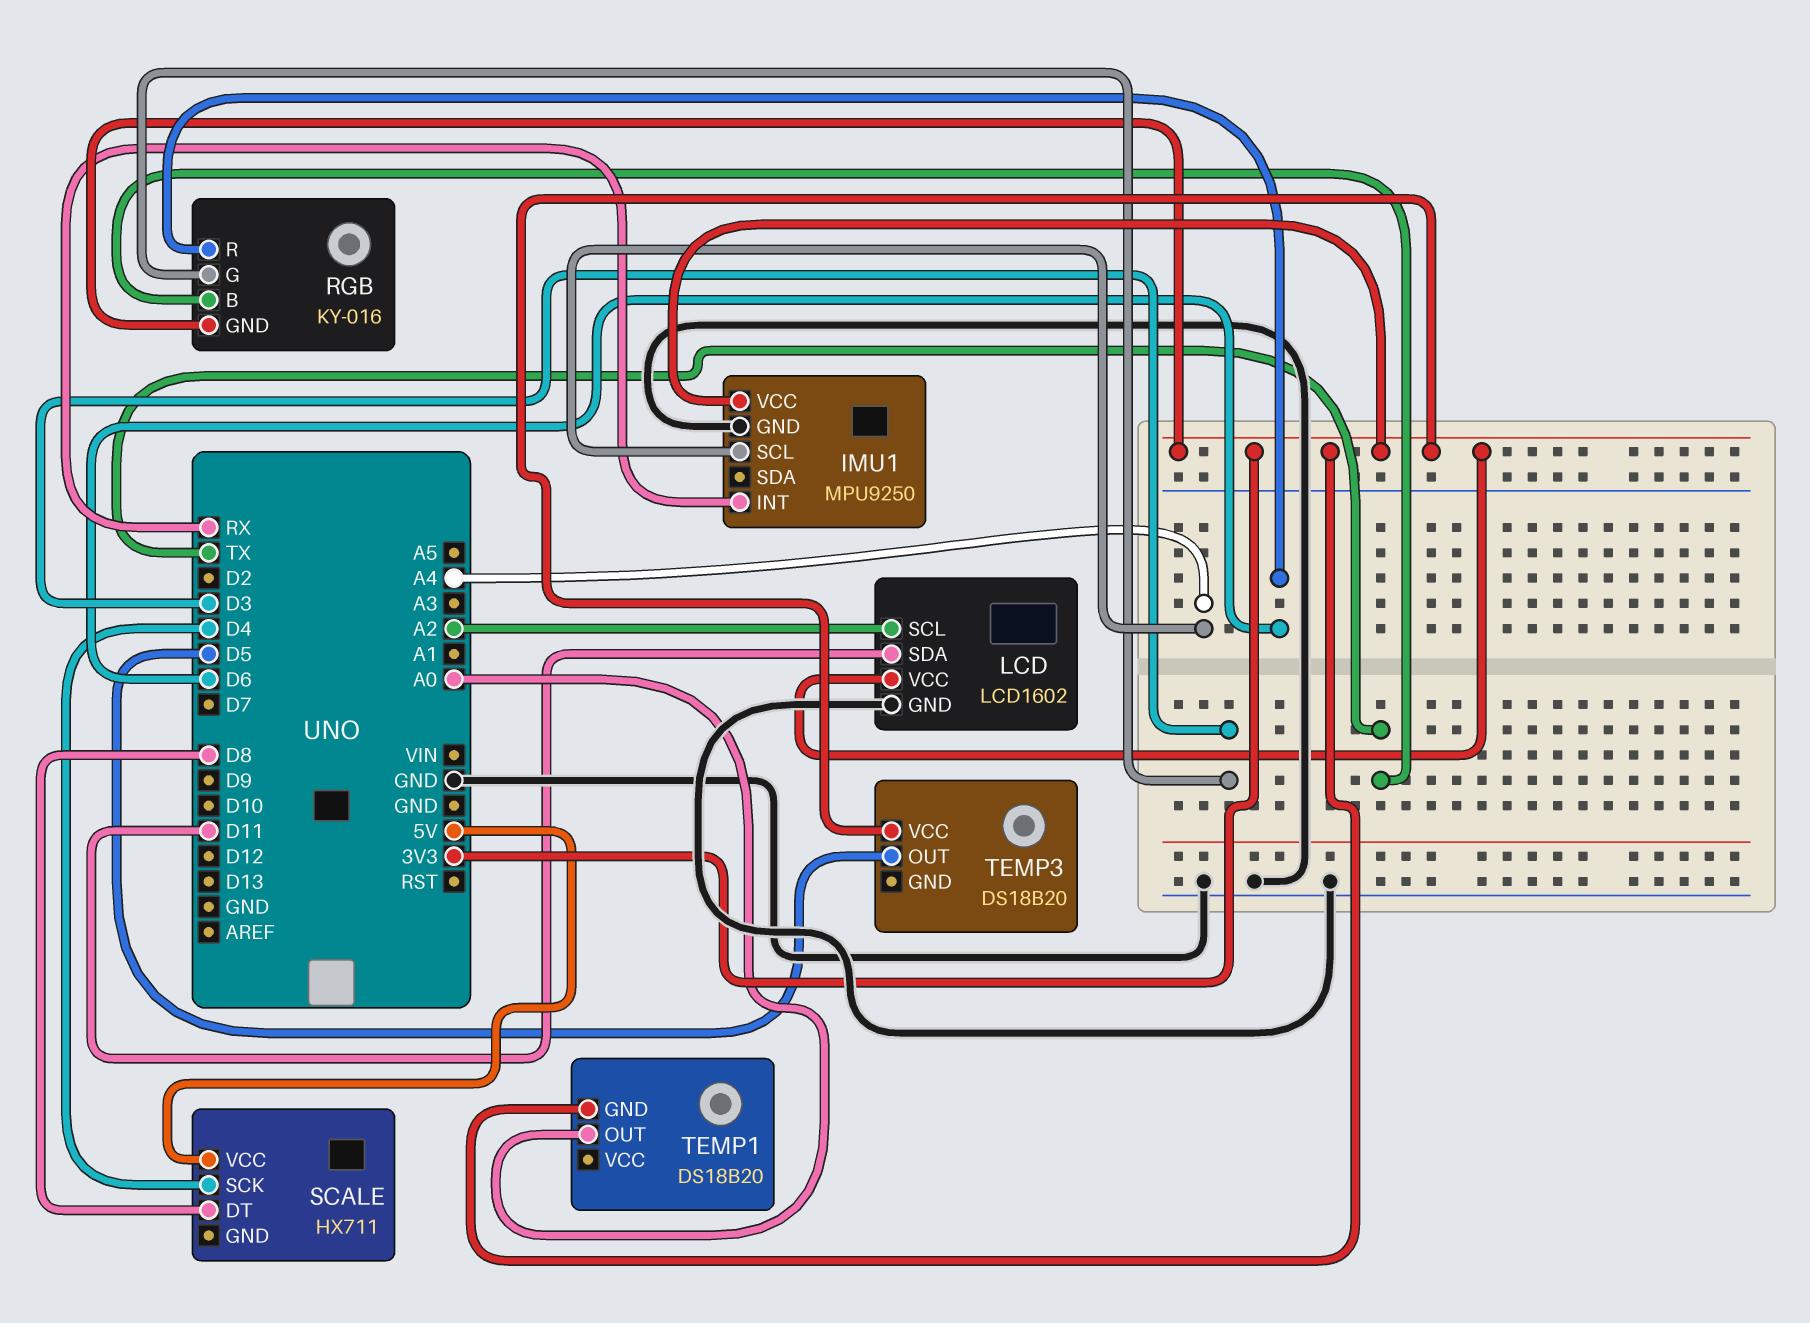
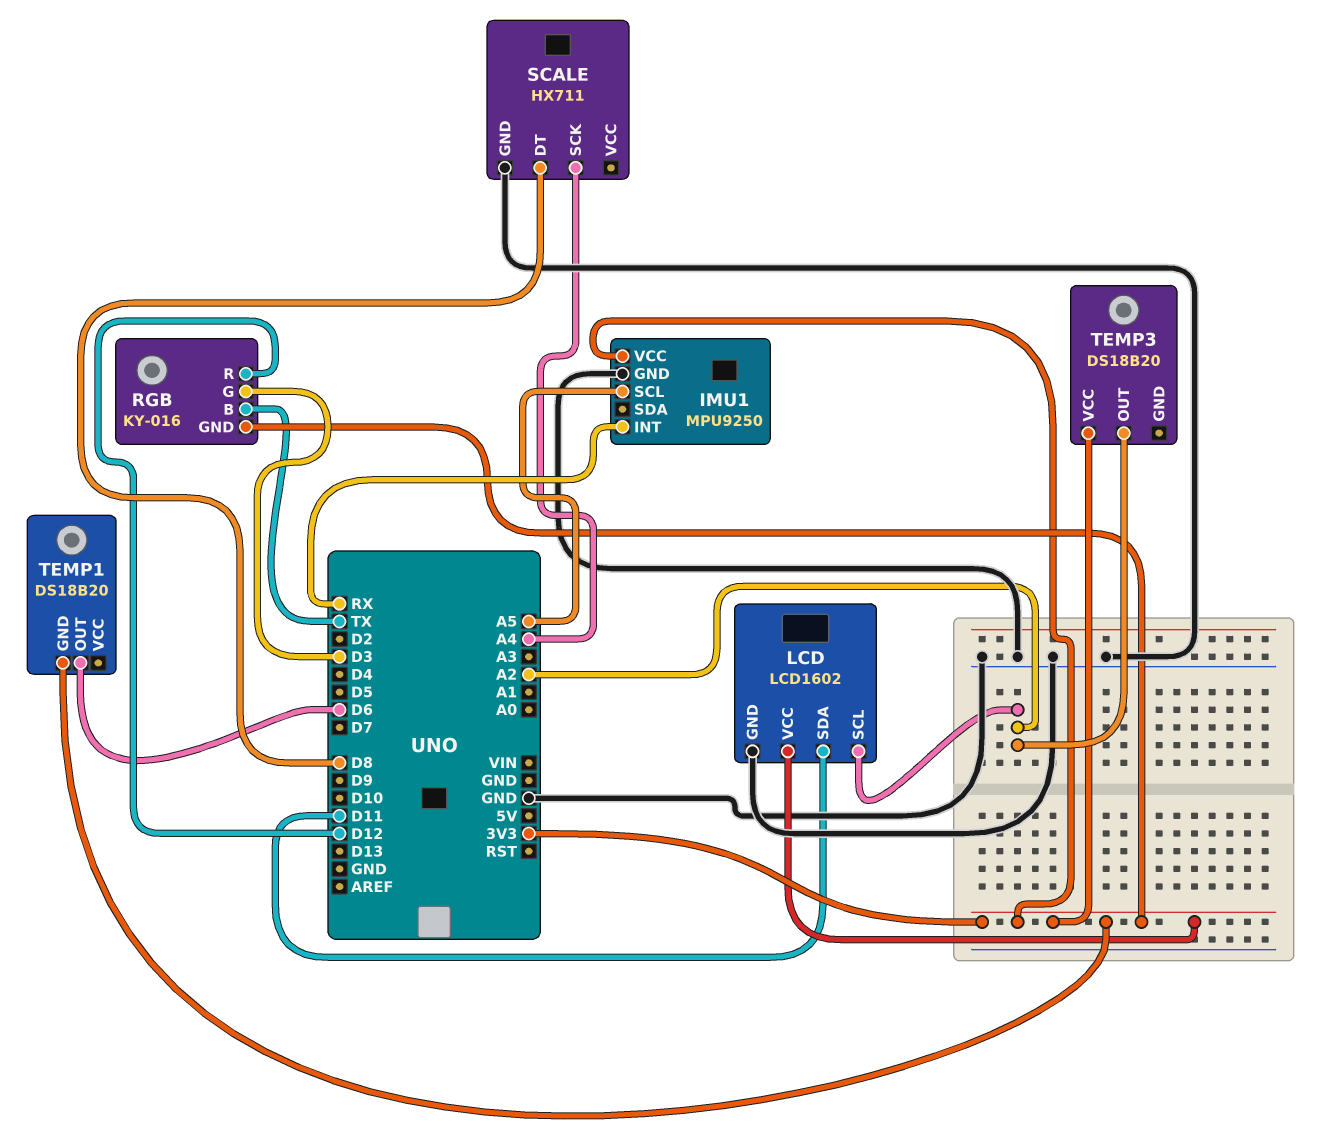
IMU1 pin SCL: A4 -> A5
RGB pin R: D6 -> D12
SCALE pin GND: none -> GND
SCALE pin SCK: D4 -> A4
SCALE pin VCC: 5V -> none
TEMP1 pin OUT: A0 -> D6
TEMP3 pin OUT: D5 -> A2

